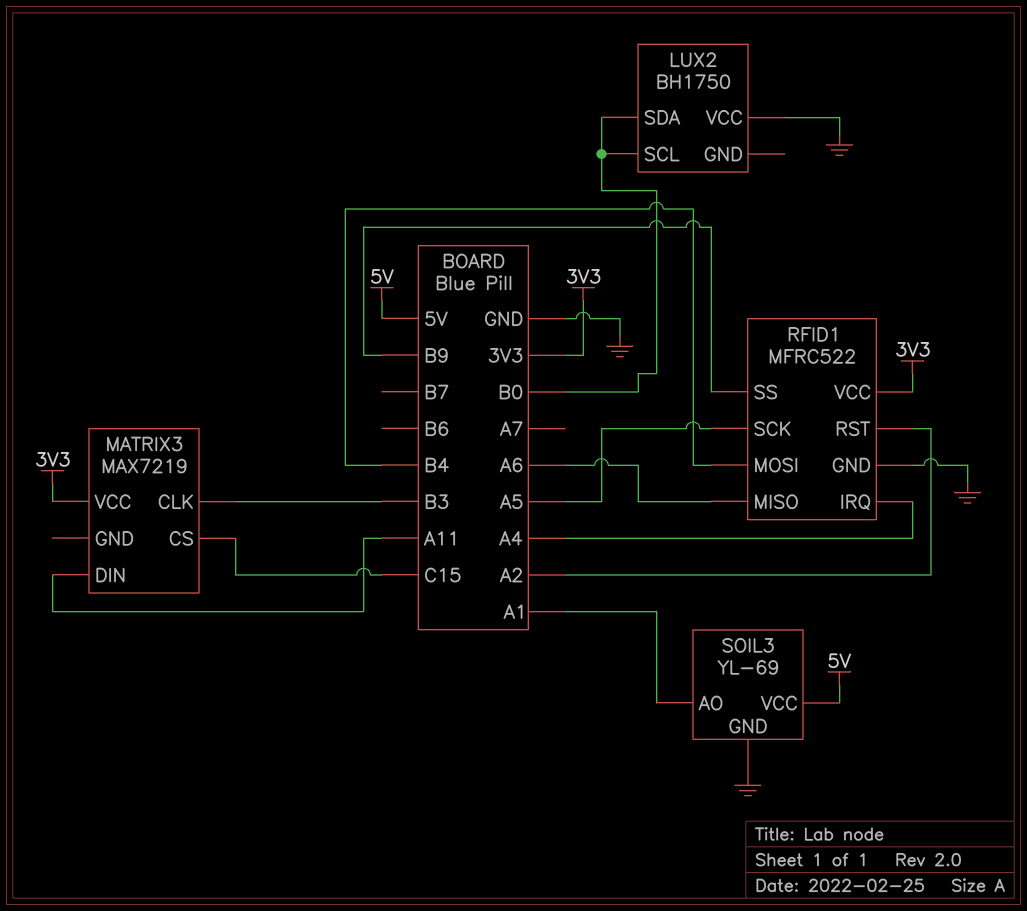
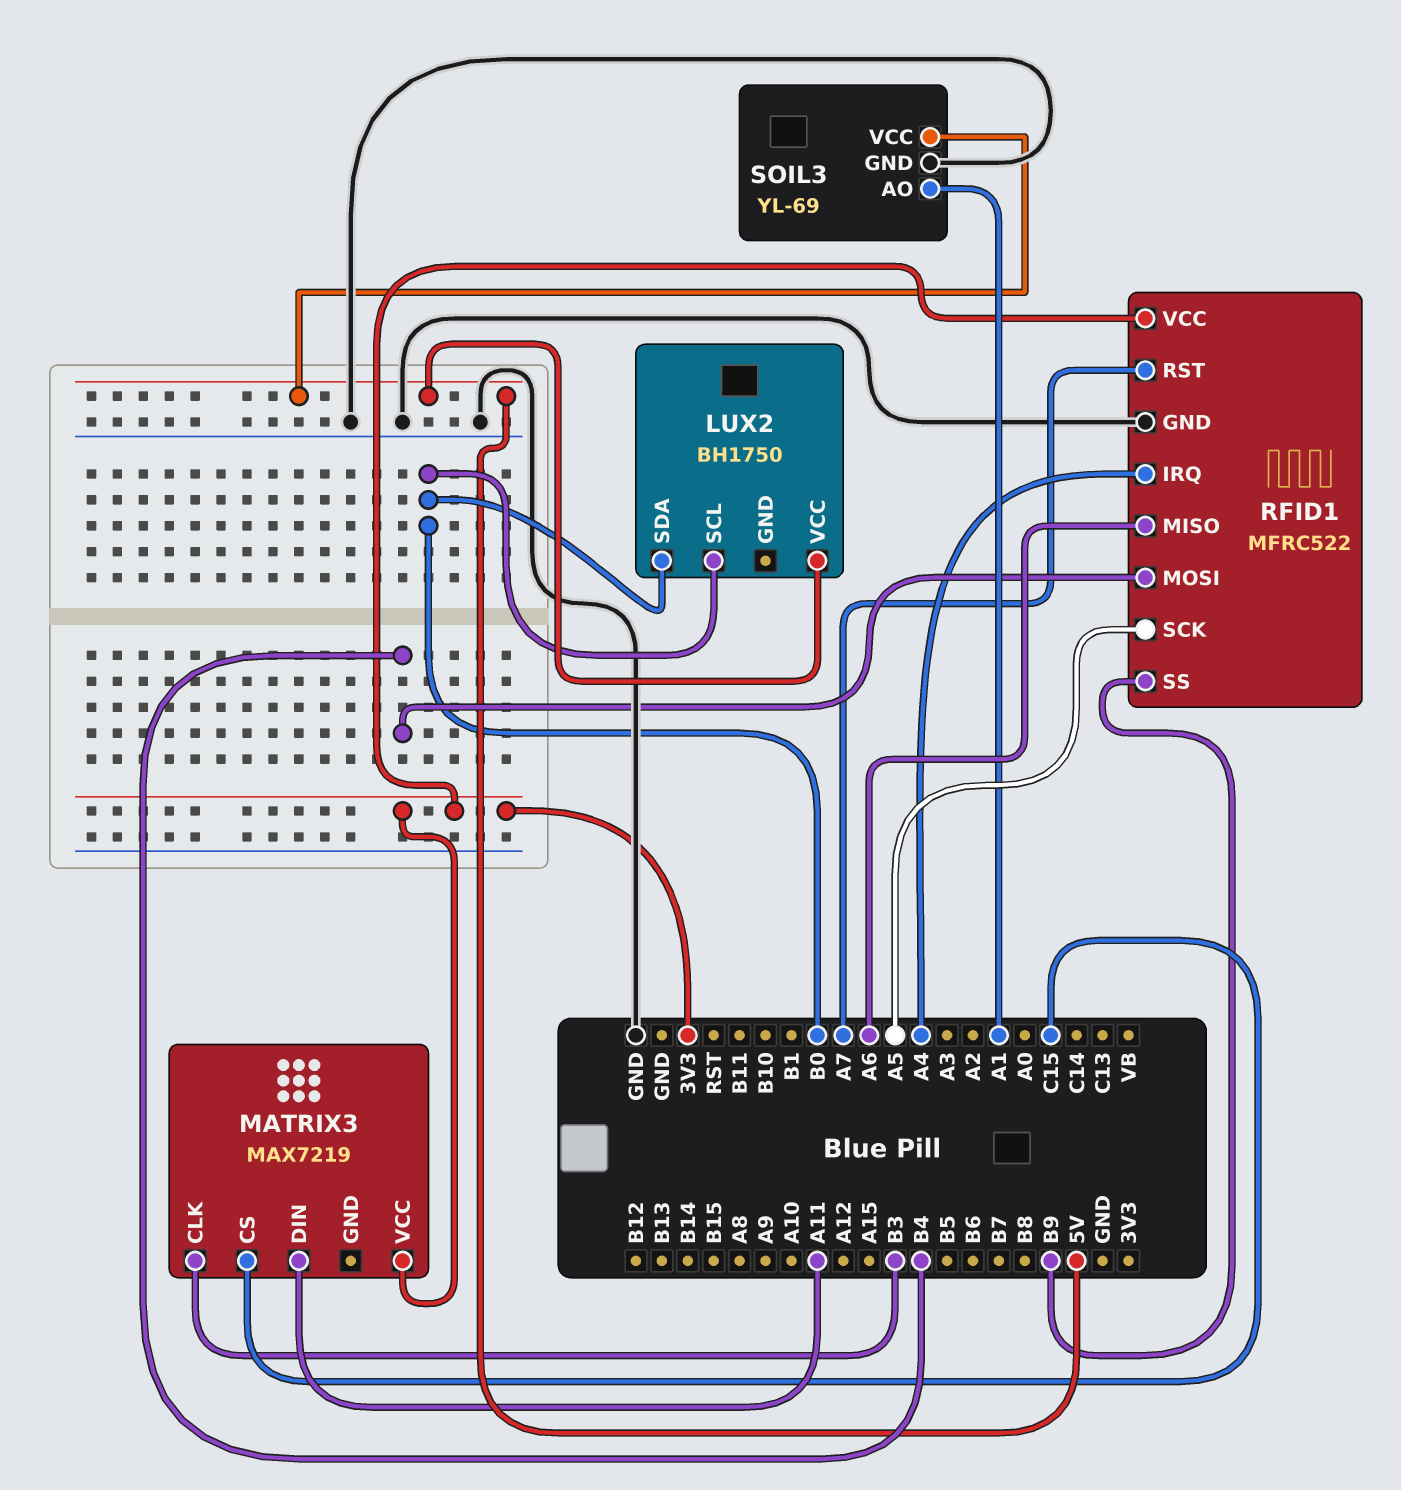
LUX2 pin VCC: GND -> 5V
RFID1 pin RST: A2 -> A7

